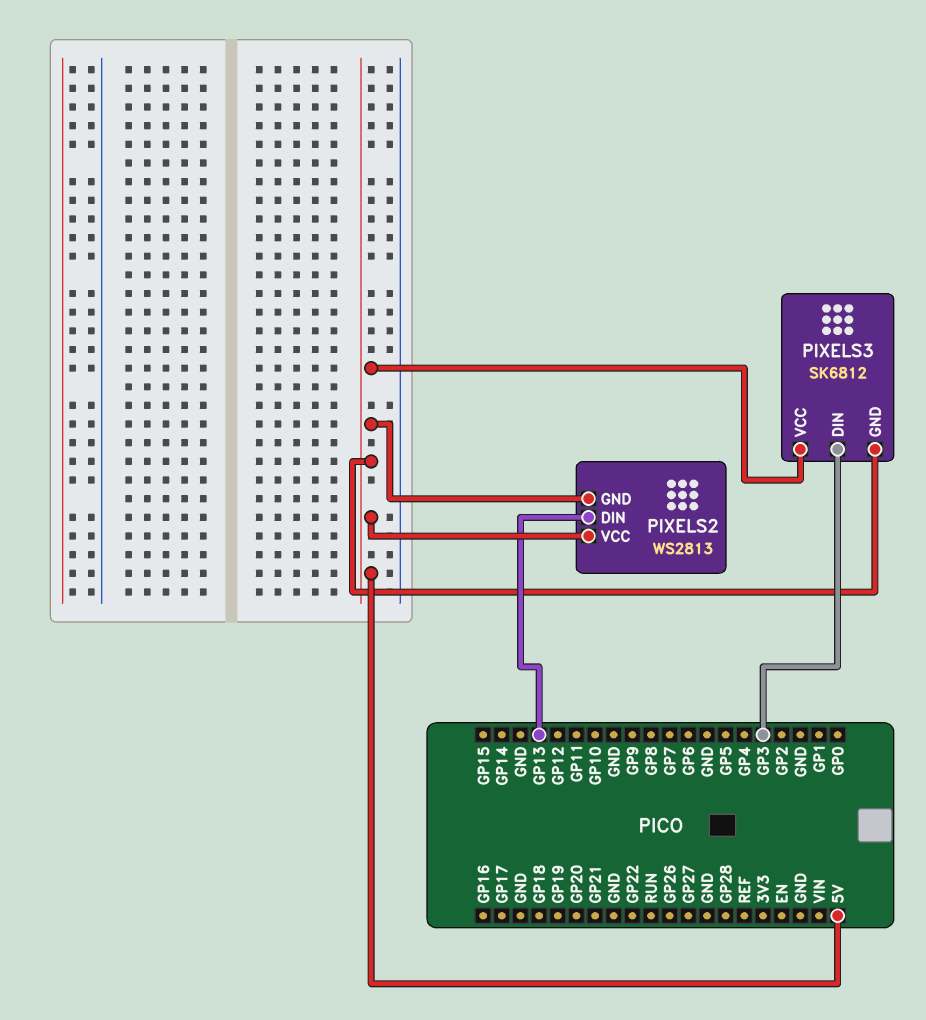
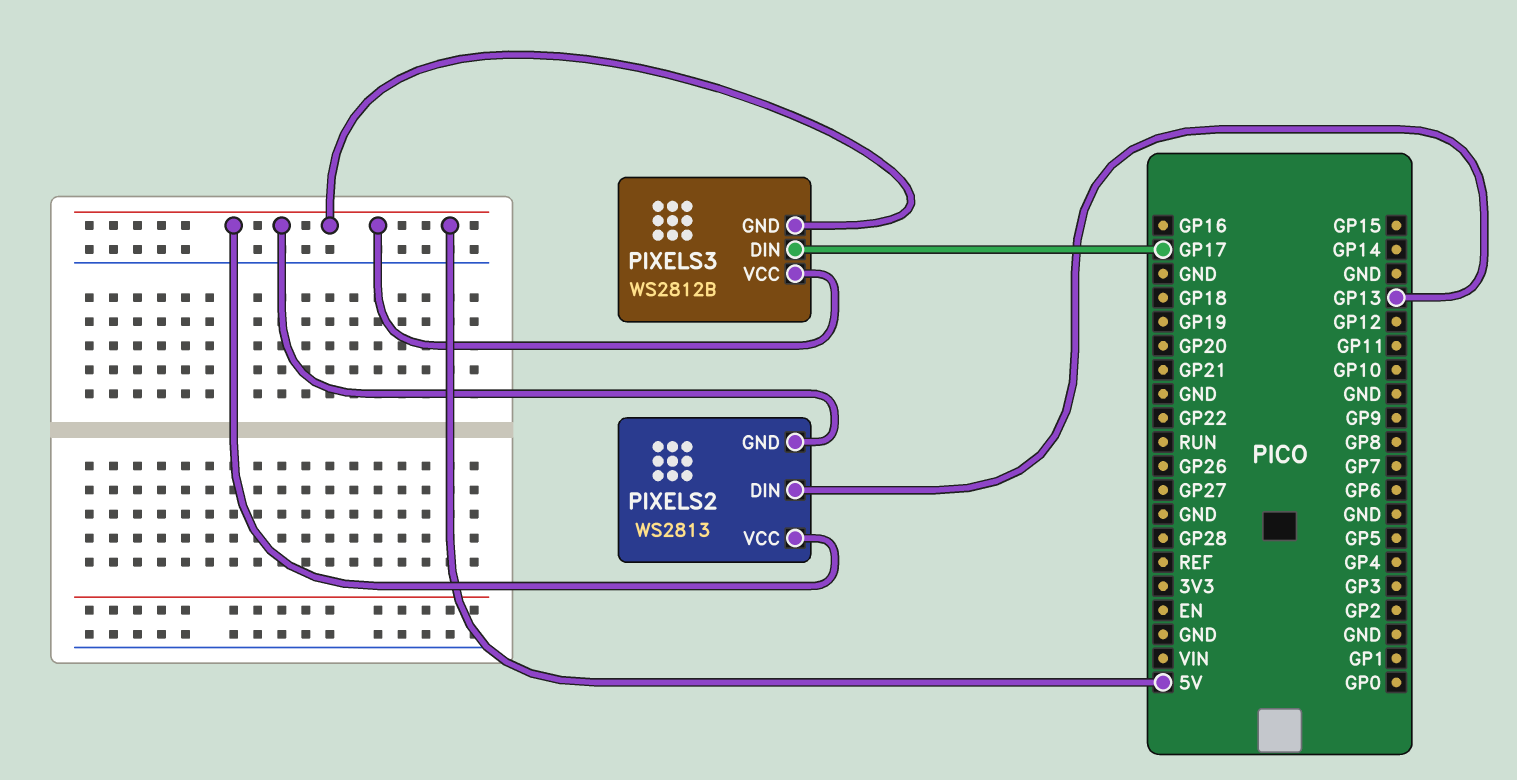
PIXELS3: SK6812 -> WS2812B
PIXELS3 pin DIN: GP3 -> GP17

